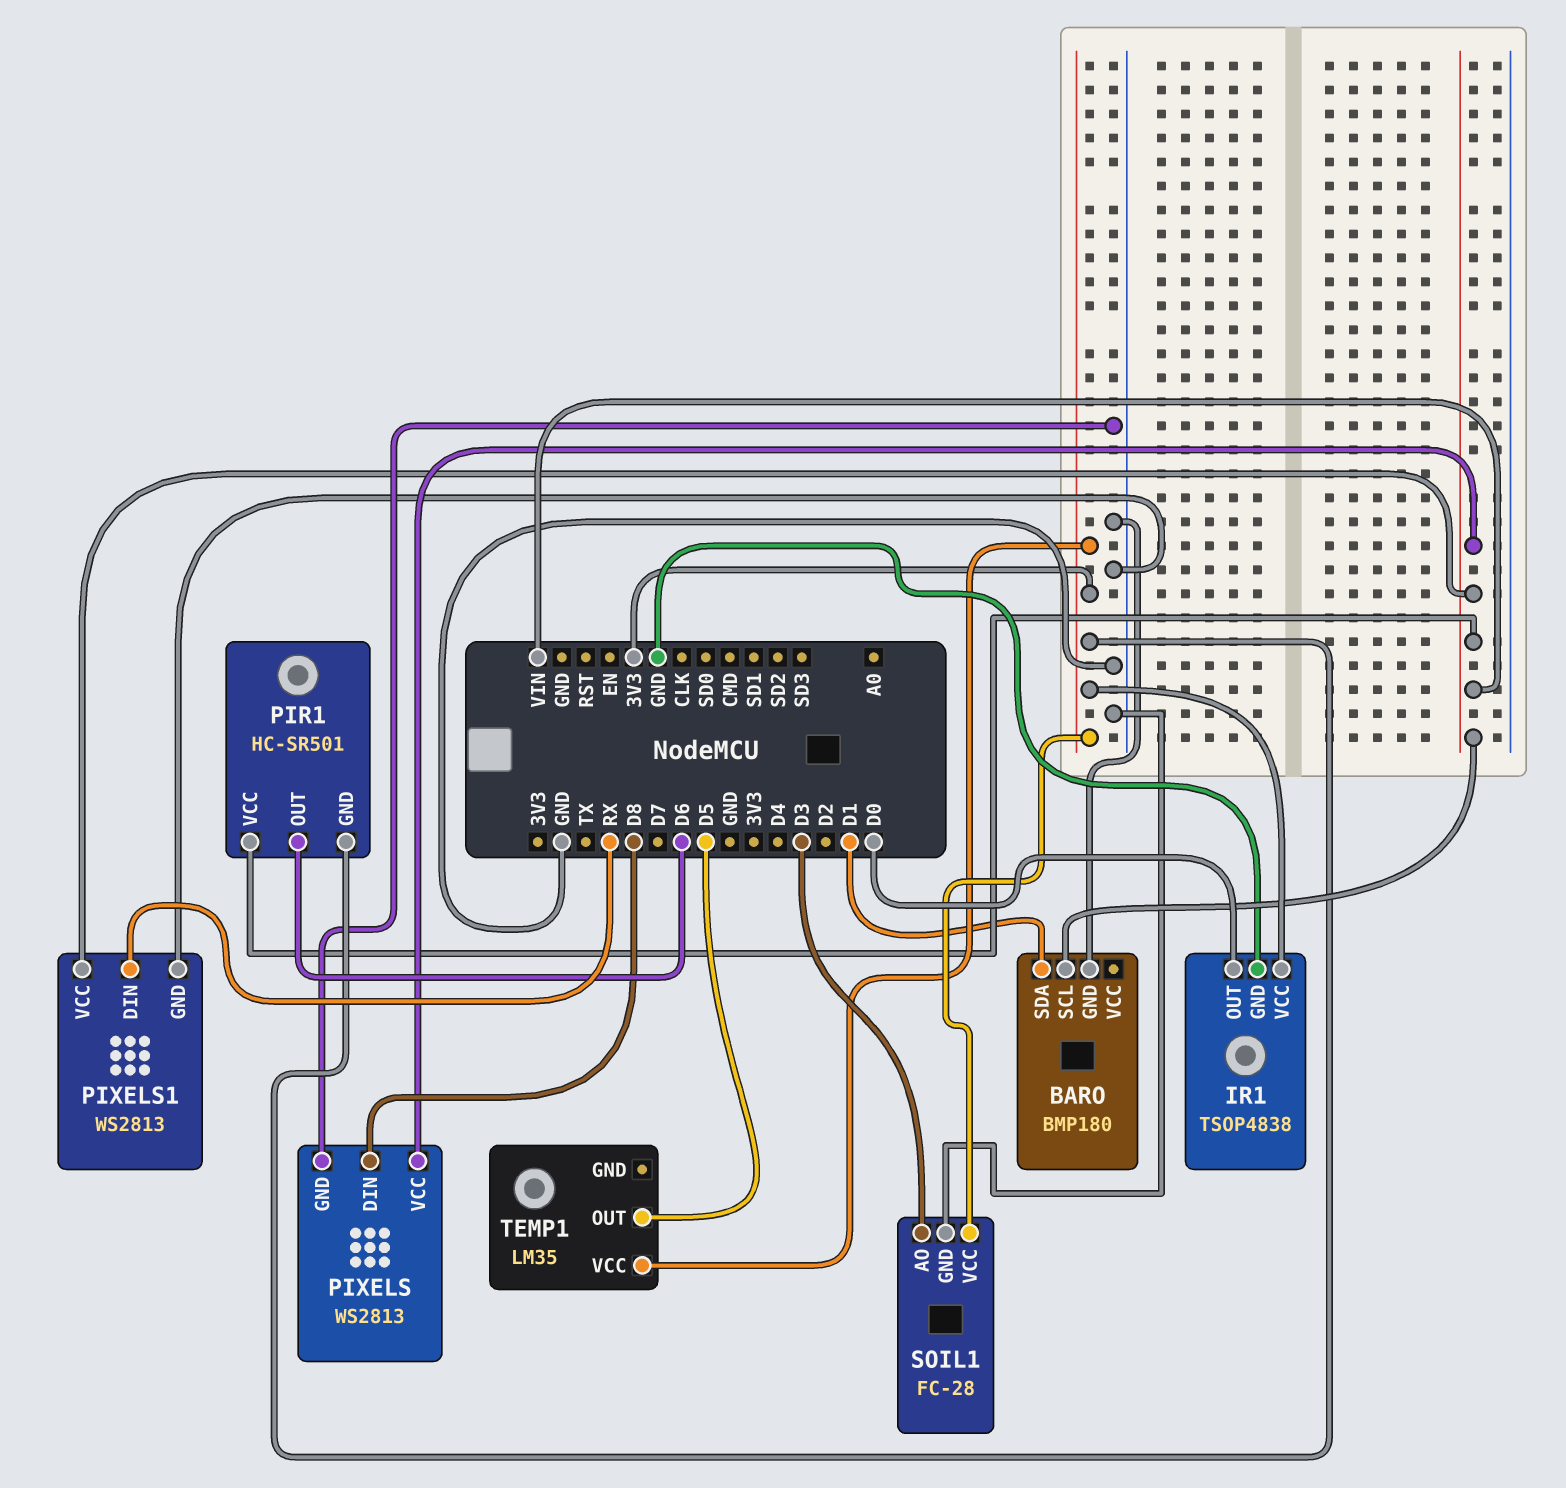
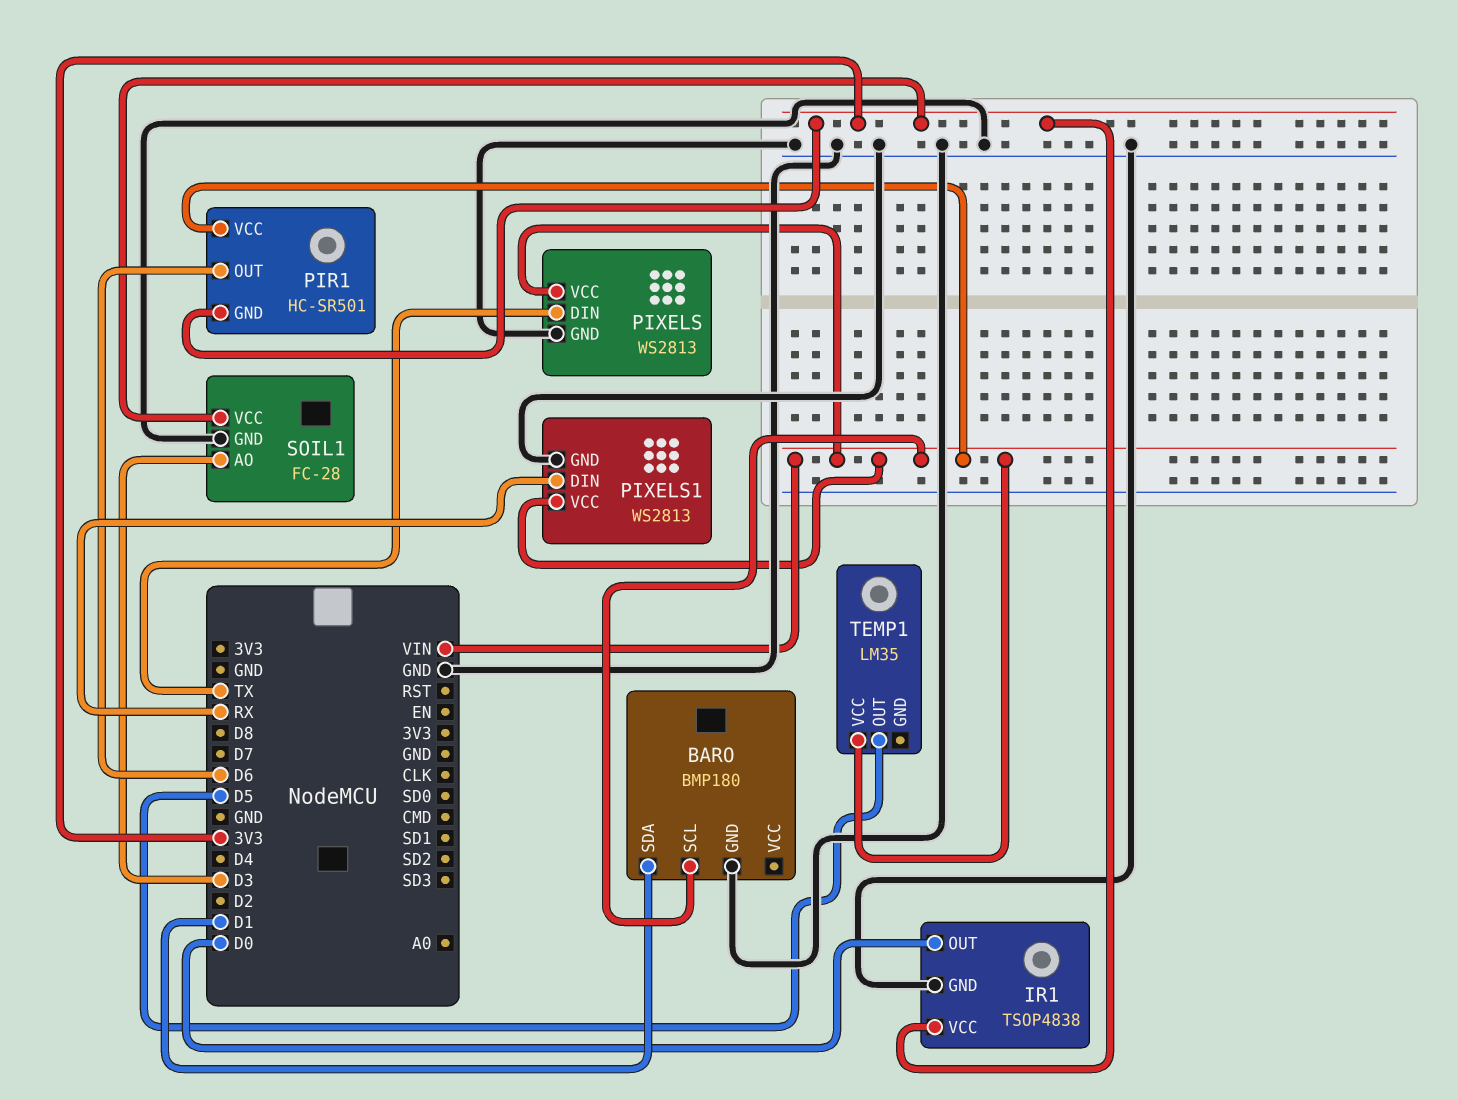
PIXELS pin DIN: D8 -> TX
TEMP1 pin VCC: 3V3 -> VIN

